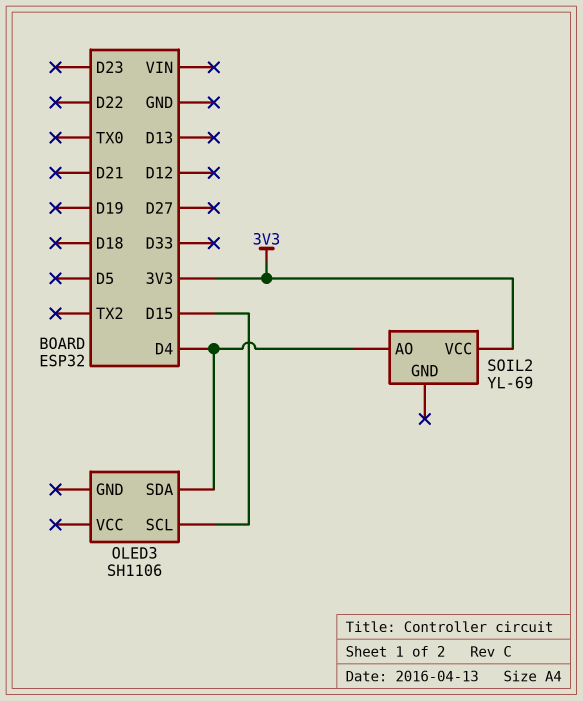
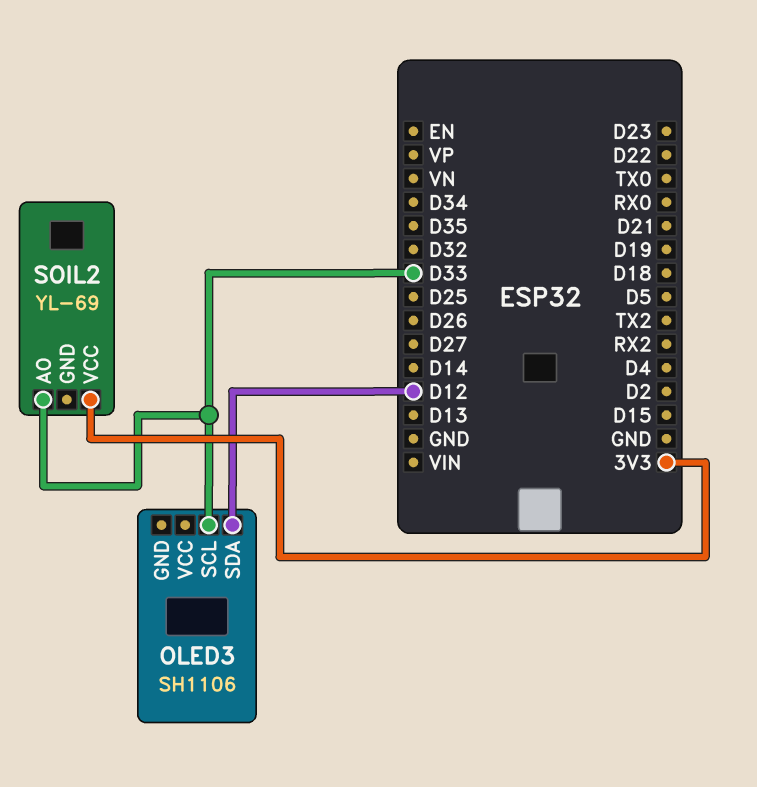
OLED3 pin SCL: D15 -> D33
OLED3 pin SDA: D4 -> D12
SOIL2 pin AO: D4 -> D33

